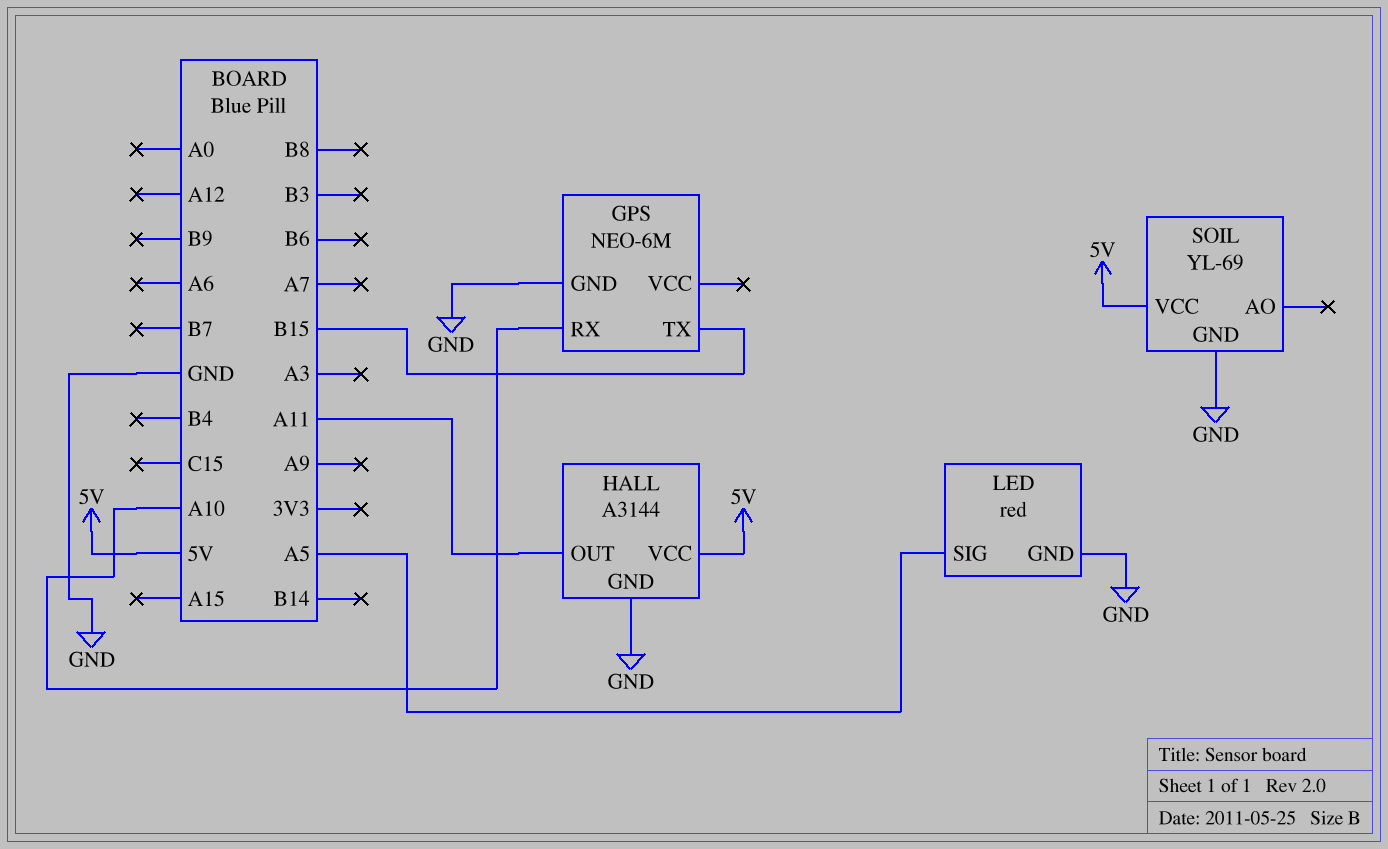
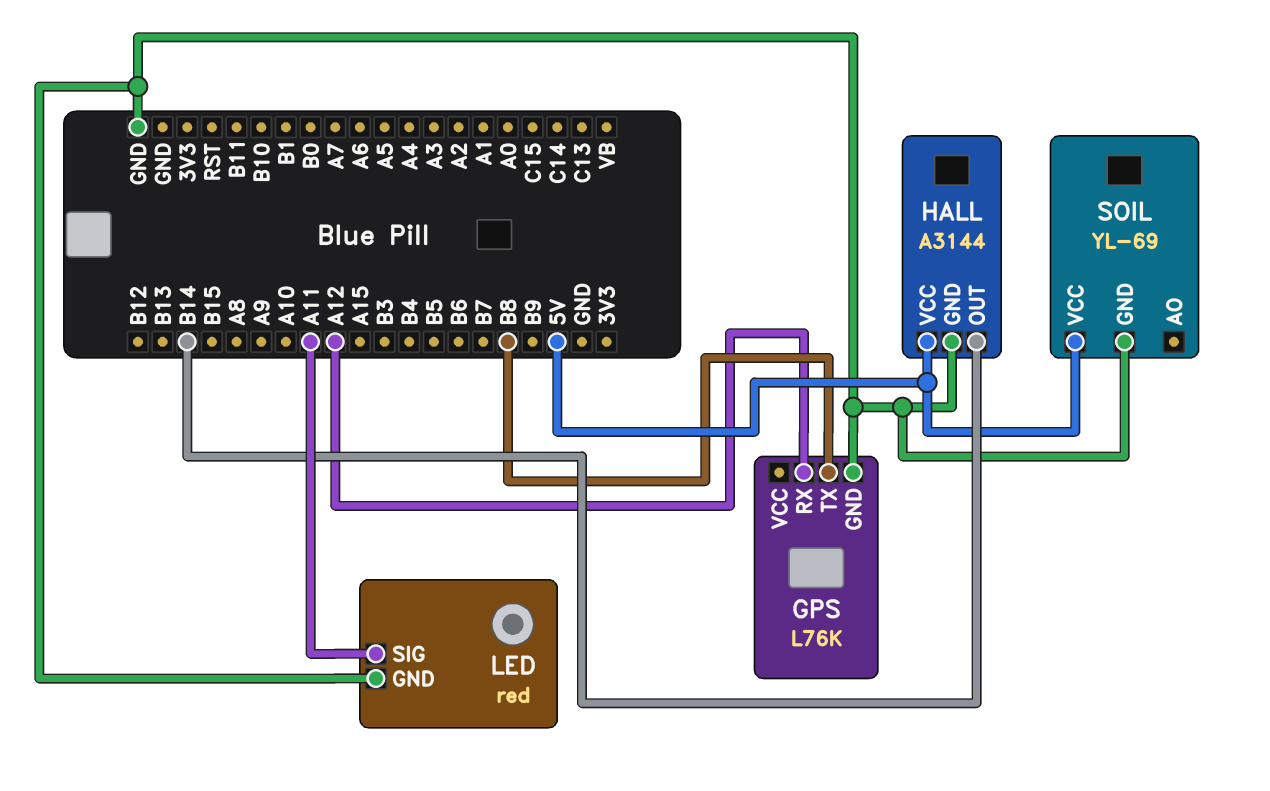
GPS: NEO-6M -> L76K
GPS pin RX: A10 -> A12
GPS pin TX: B15 -> B8
HALL pin OUT: A11 -> B14
LED pin SIG: A5 -> A11

